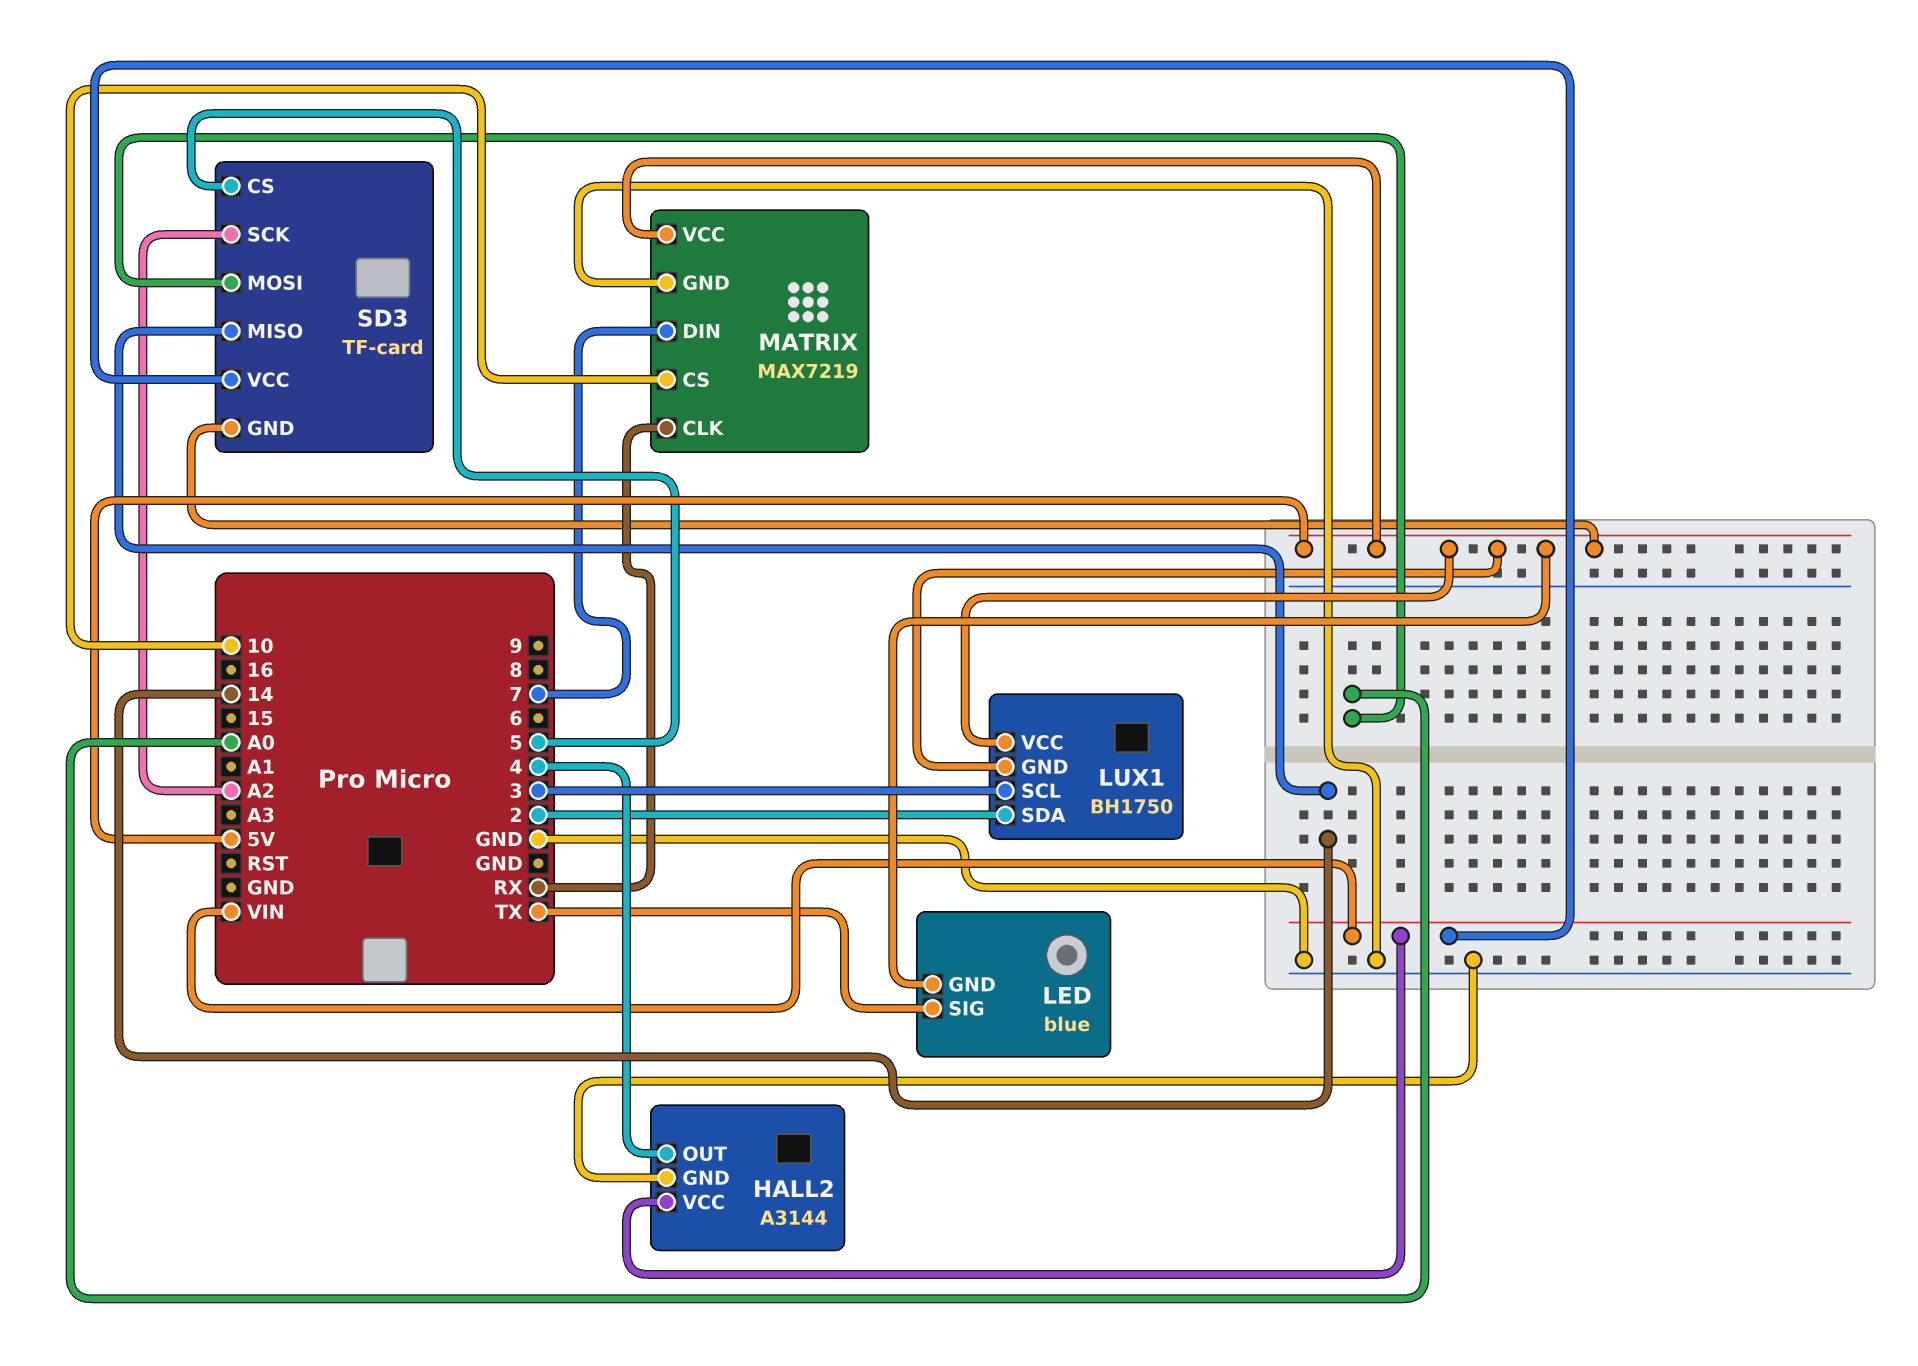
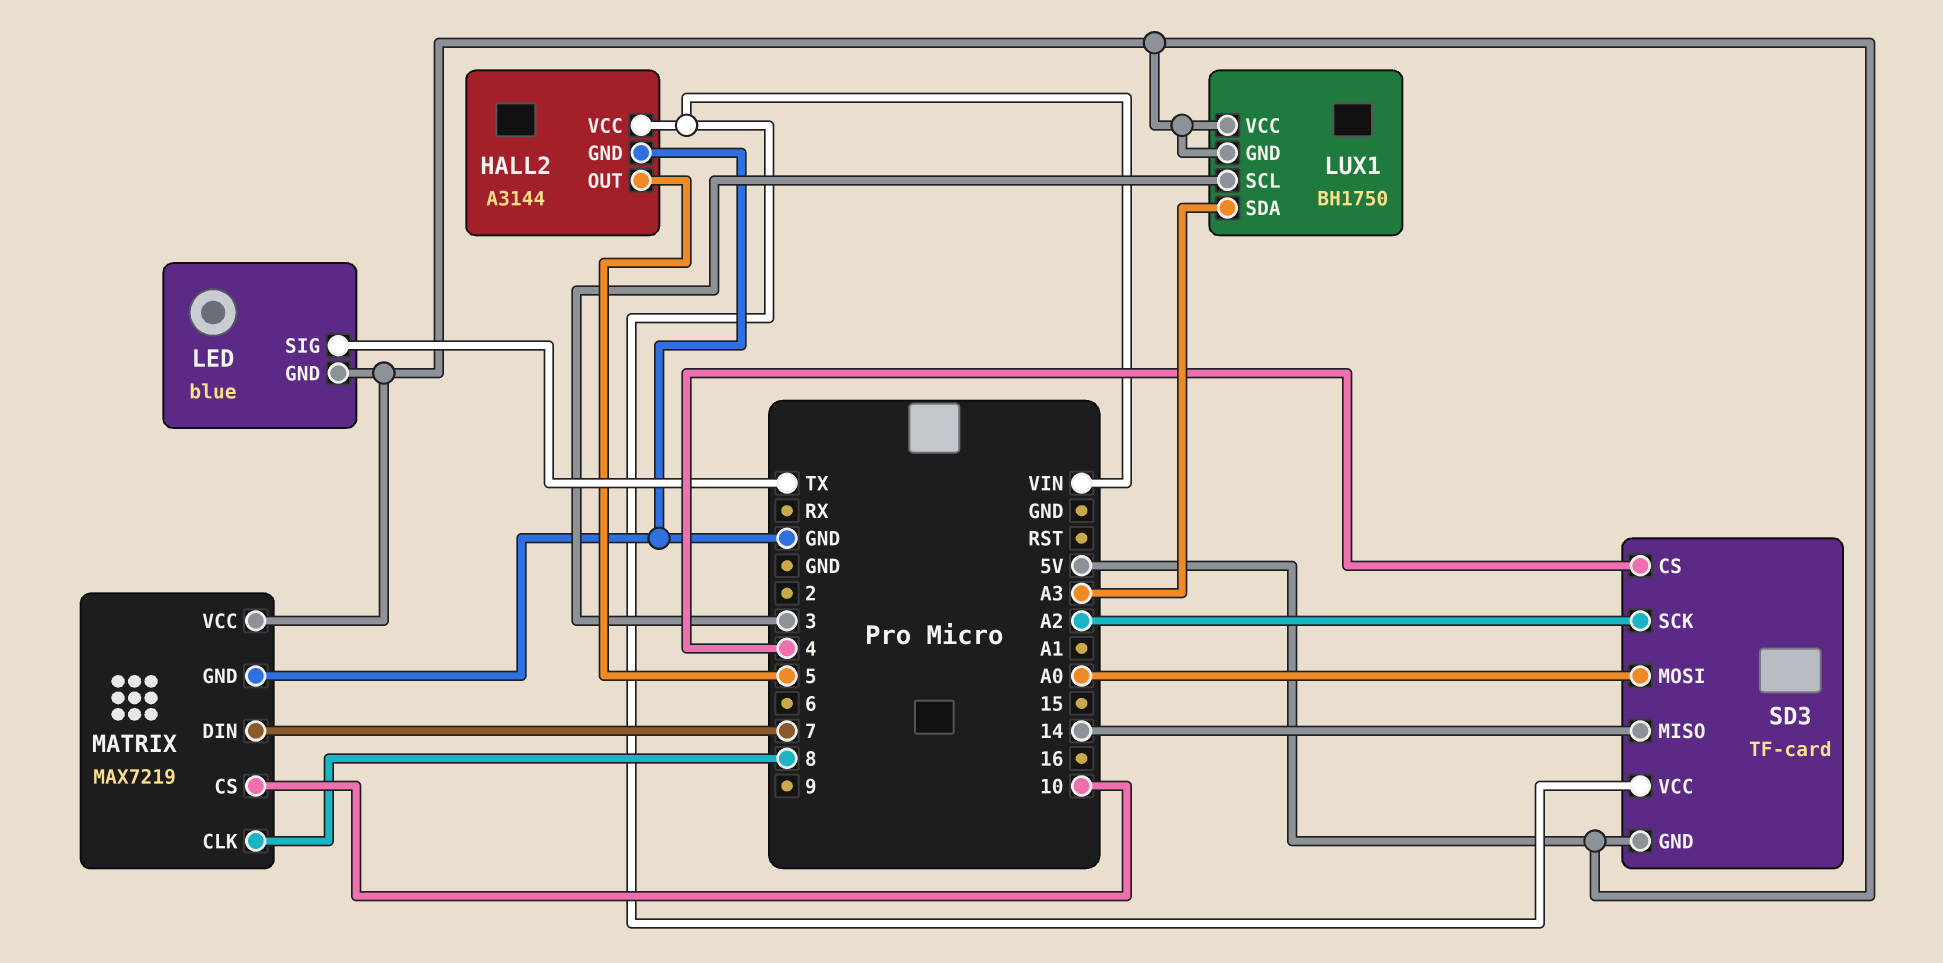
HALL2 pin OUT: 4 -> 5
LUX1 pin SDA: 2 -> A3
MATRIX pin CLK: RX -> 8
SD3 pin CS: 5 -> 4

